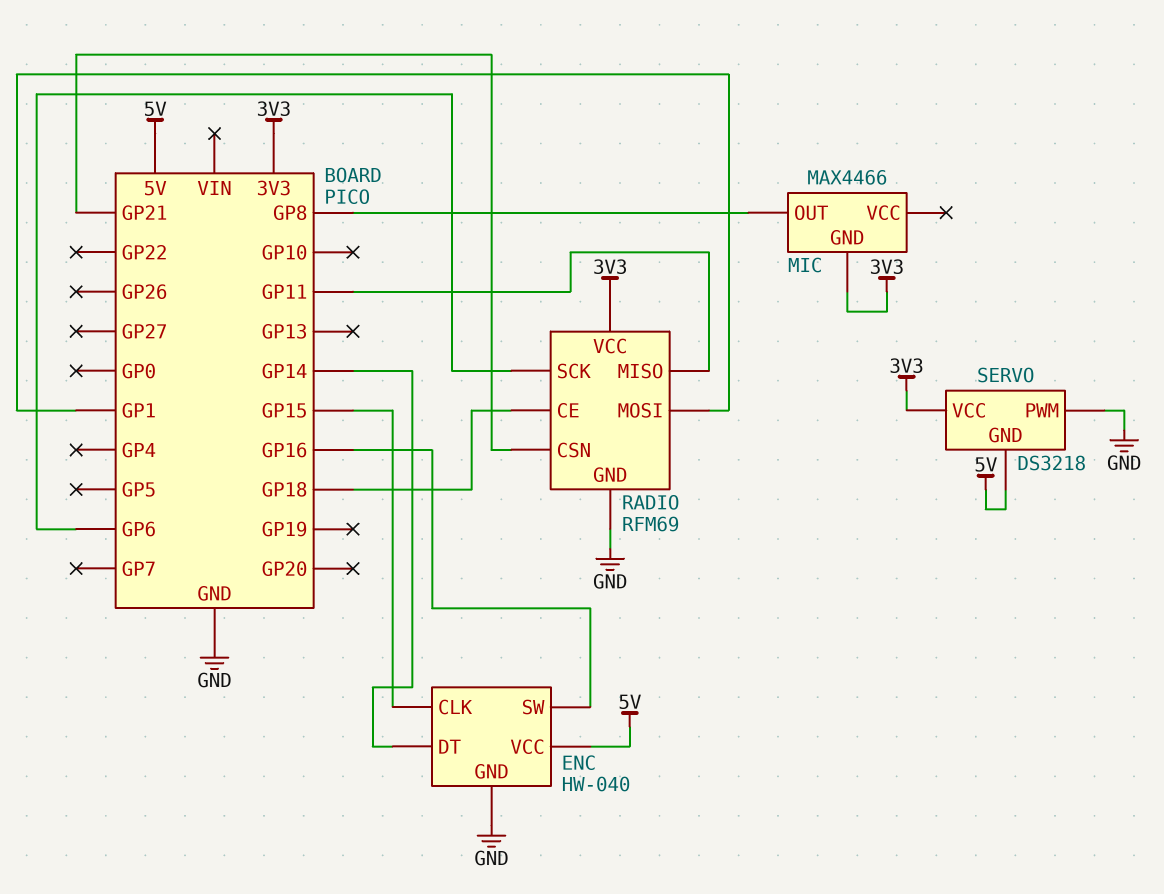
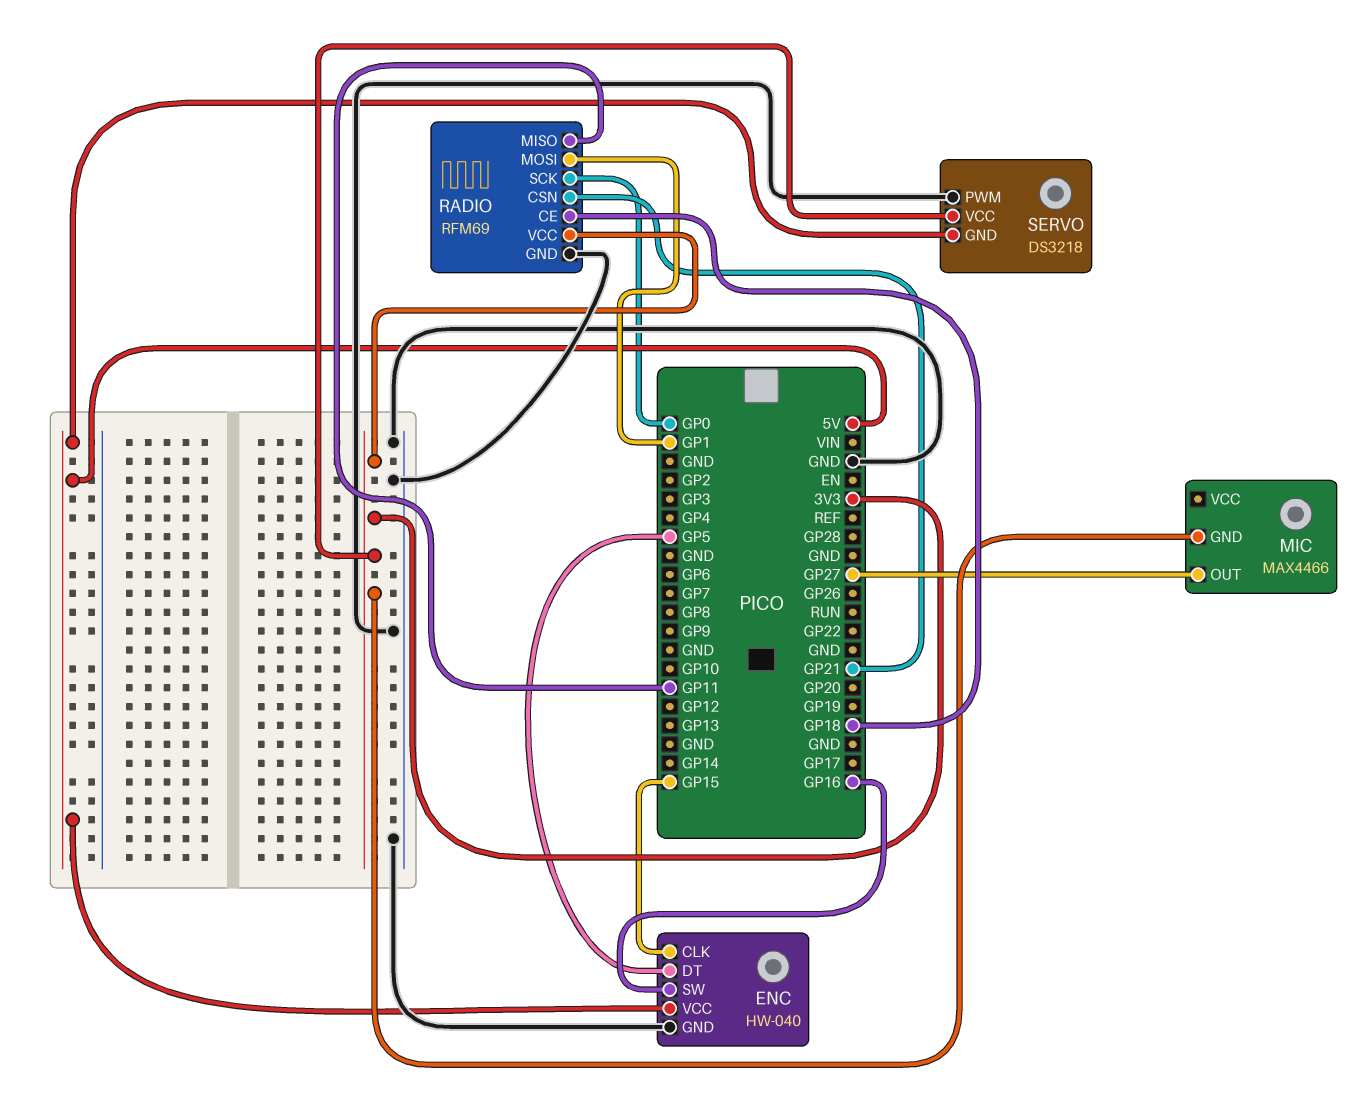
ENC pin DT: GP14 -> GP5
MIC pin OUT: GP8 -> GP27
RADIO pin SCK: GP6 -> GP0

